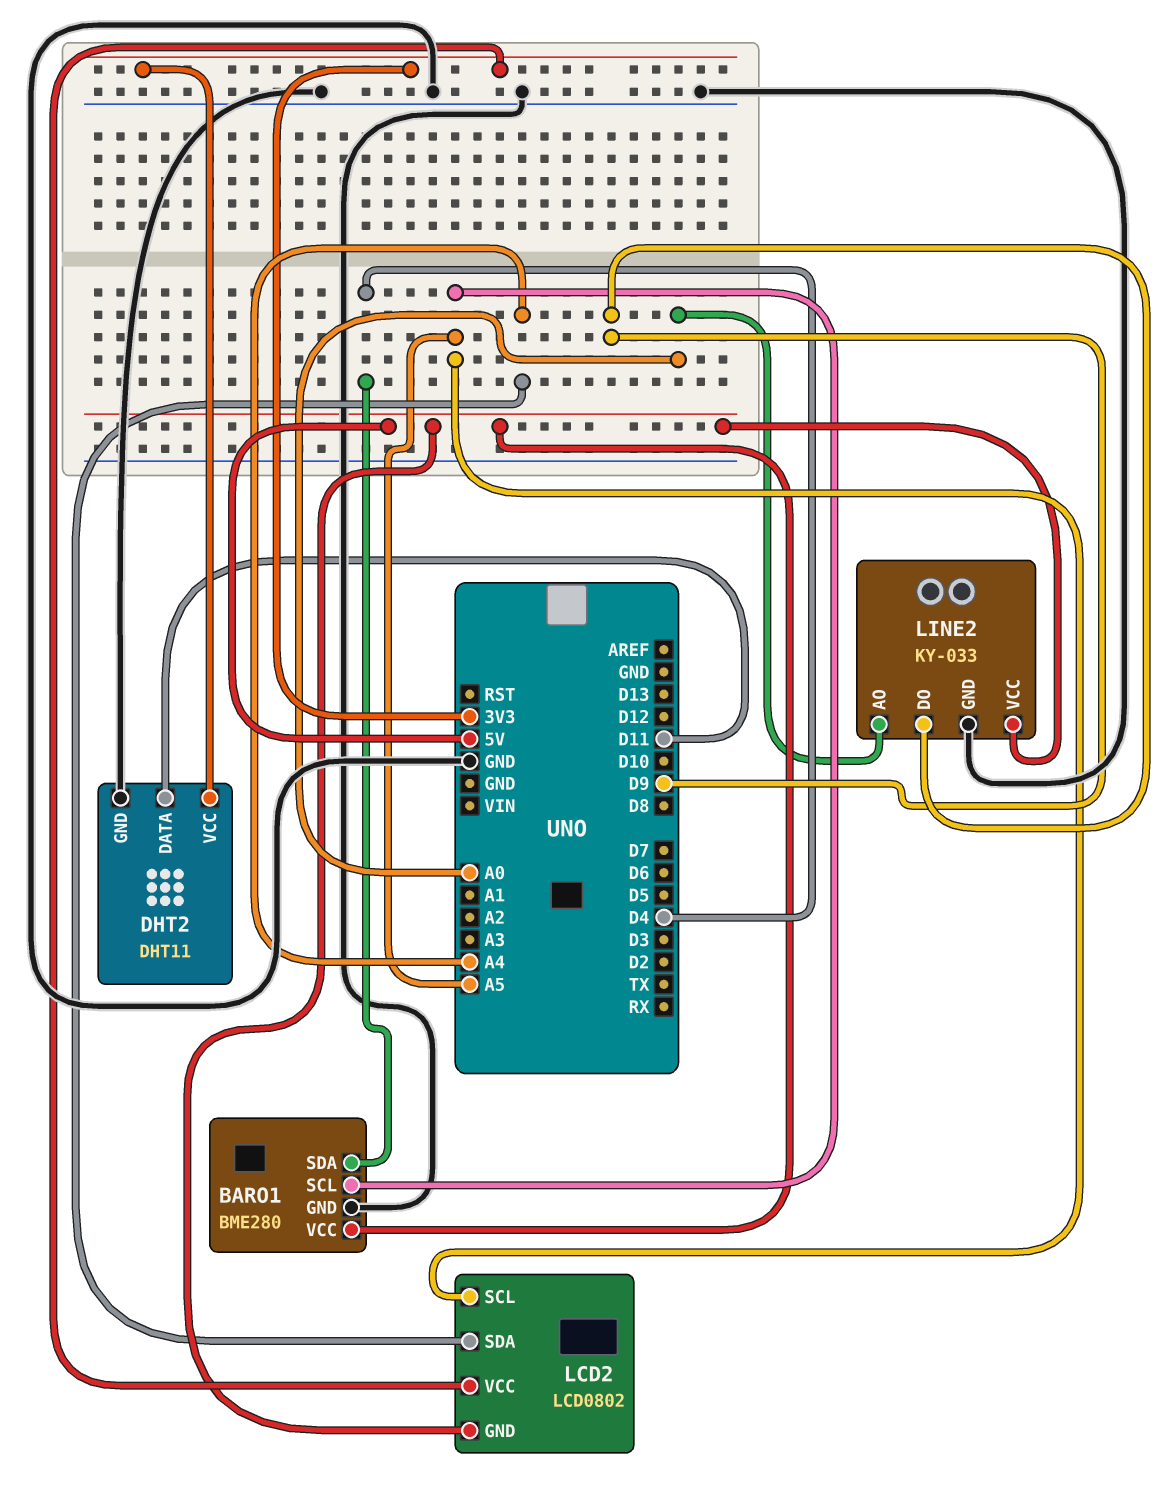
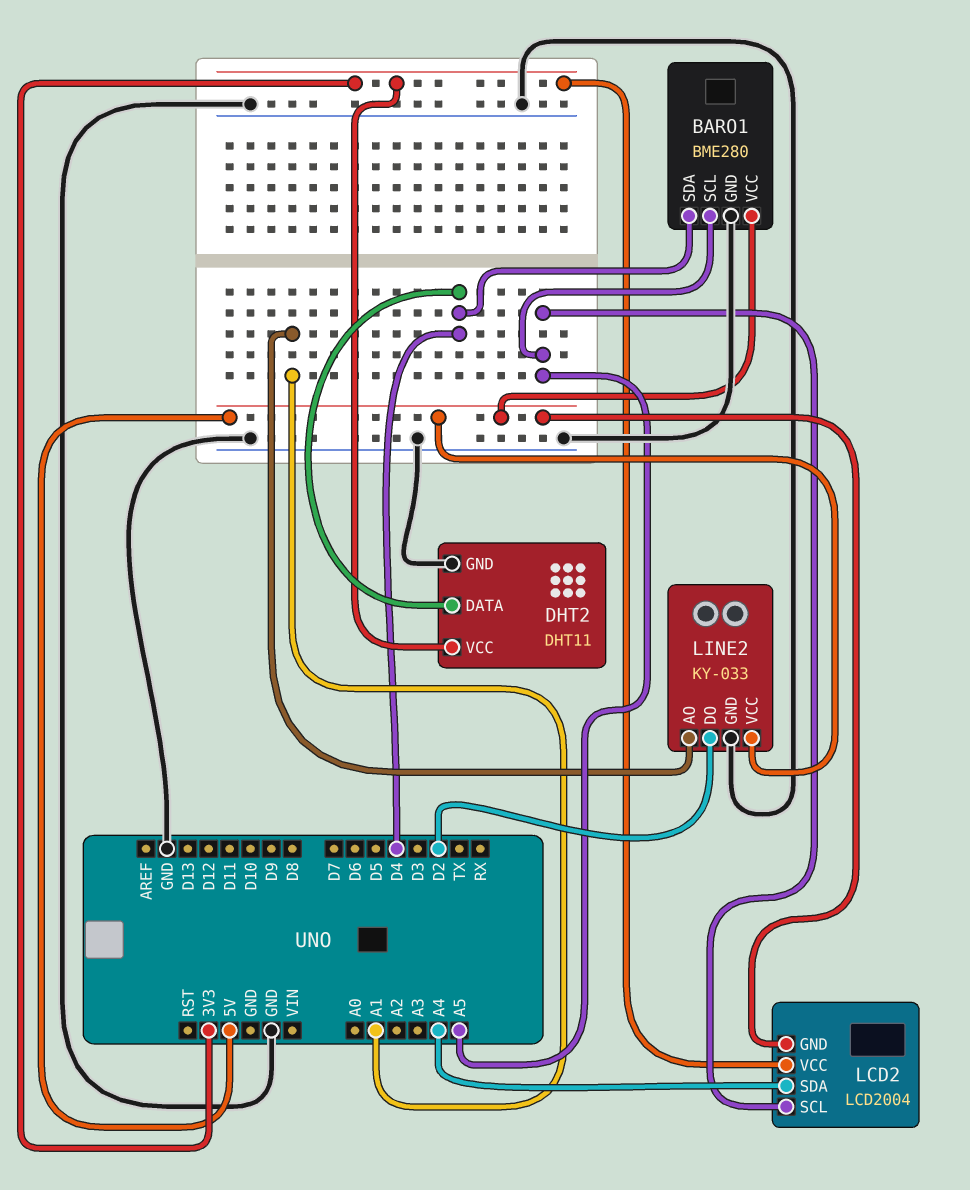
DHT2 pin DATA: D11 -> D4
LCD2: LCD0802 -> LCD2004
LINE2 pin AO: A0 -> A1
LINE2 pin DO: D9 -> D2

